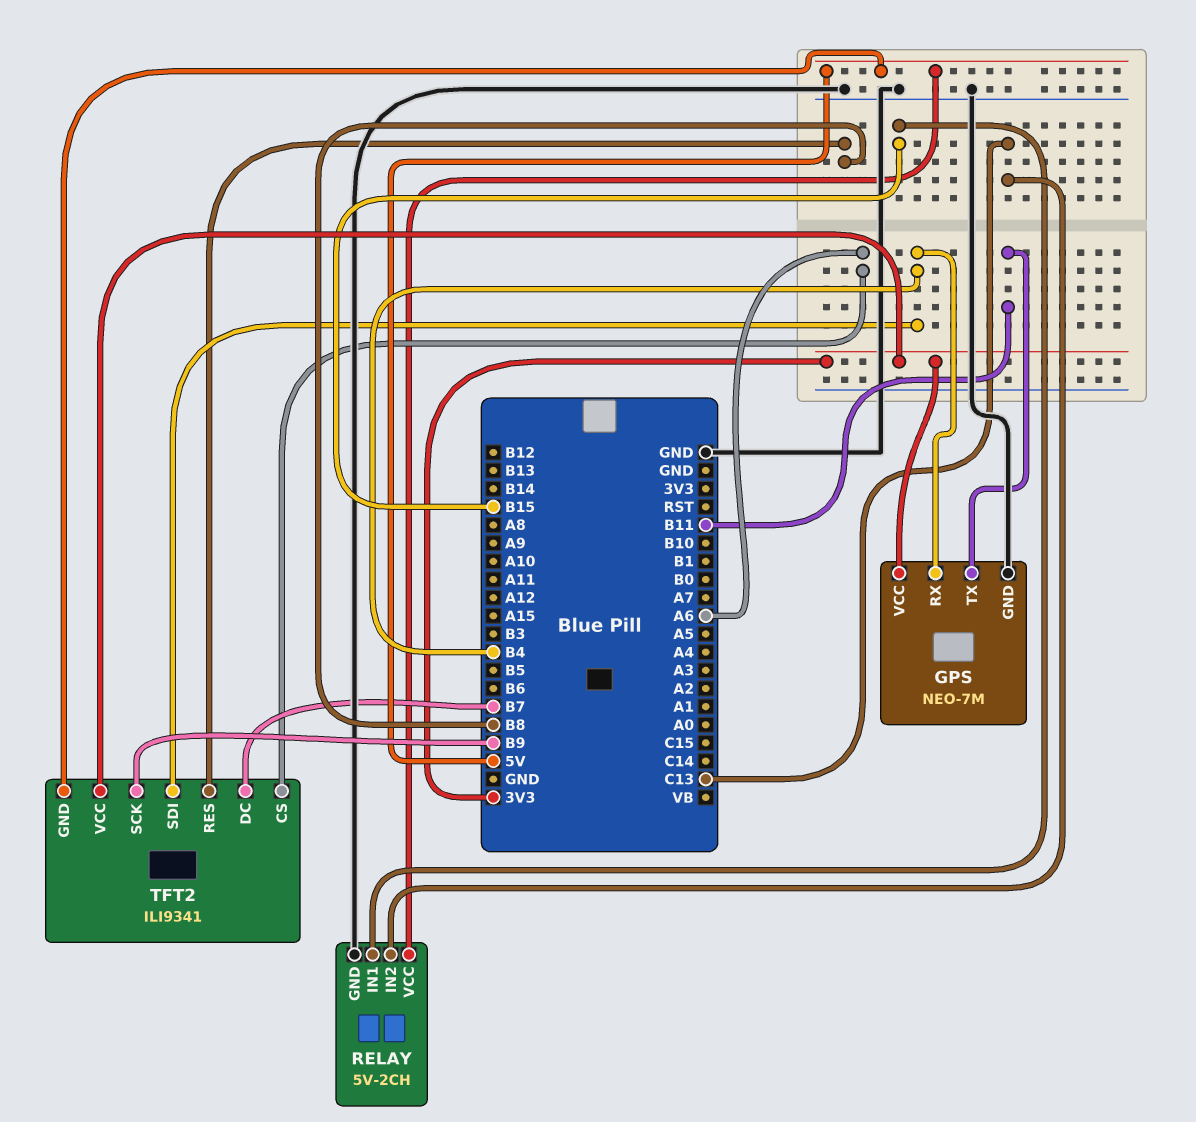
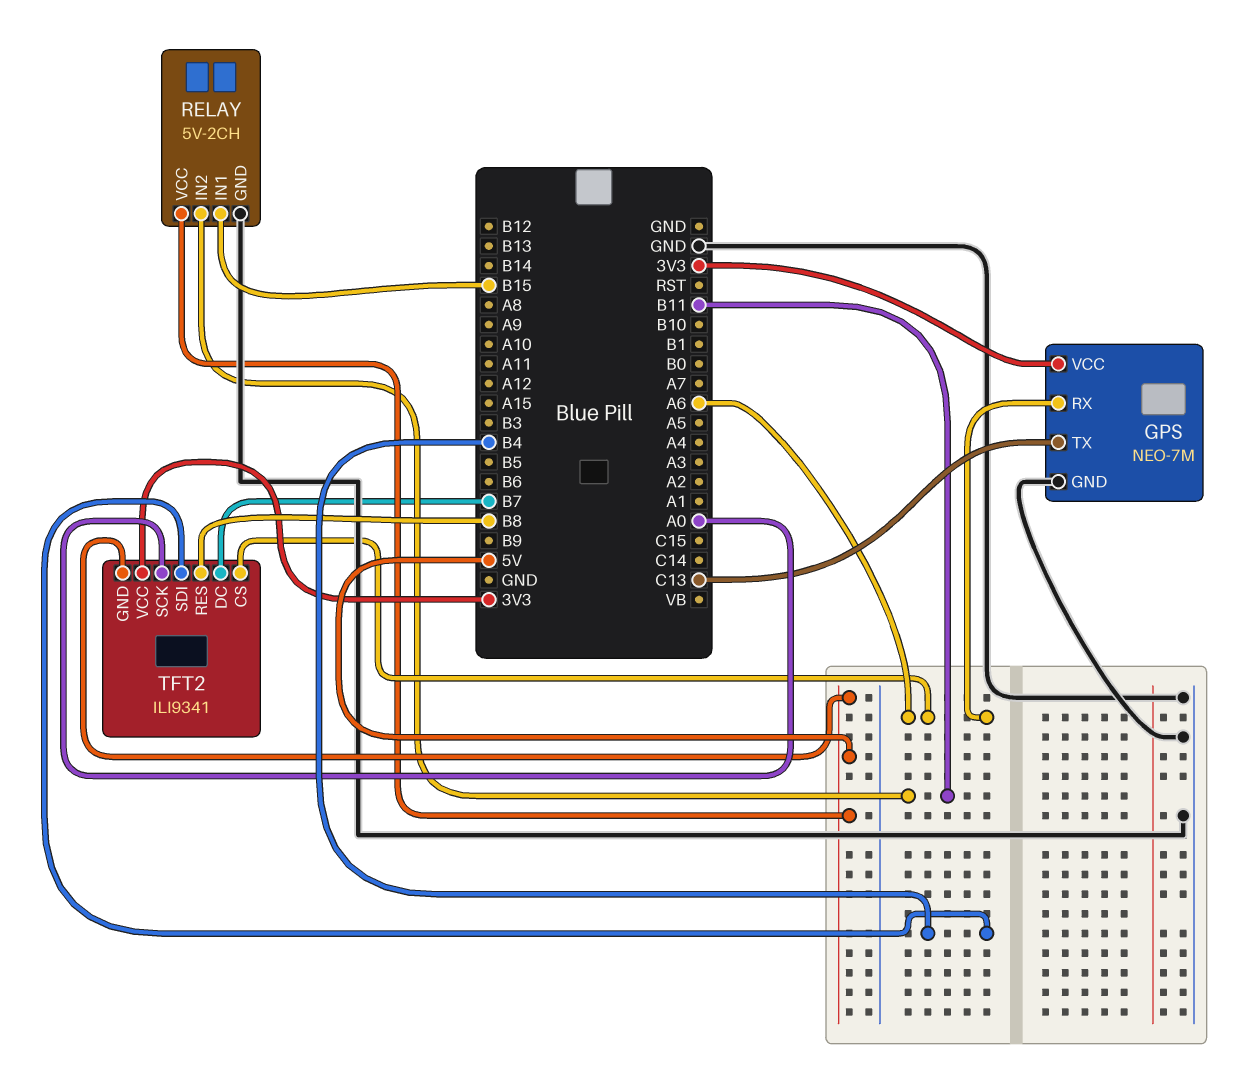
GPS pin RX: B4 -> A6
GPS pin TX: B11 -> C13
RELAY pin IN2: C13 -> B11
TFT2 pin SCK: B9 -> A0

